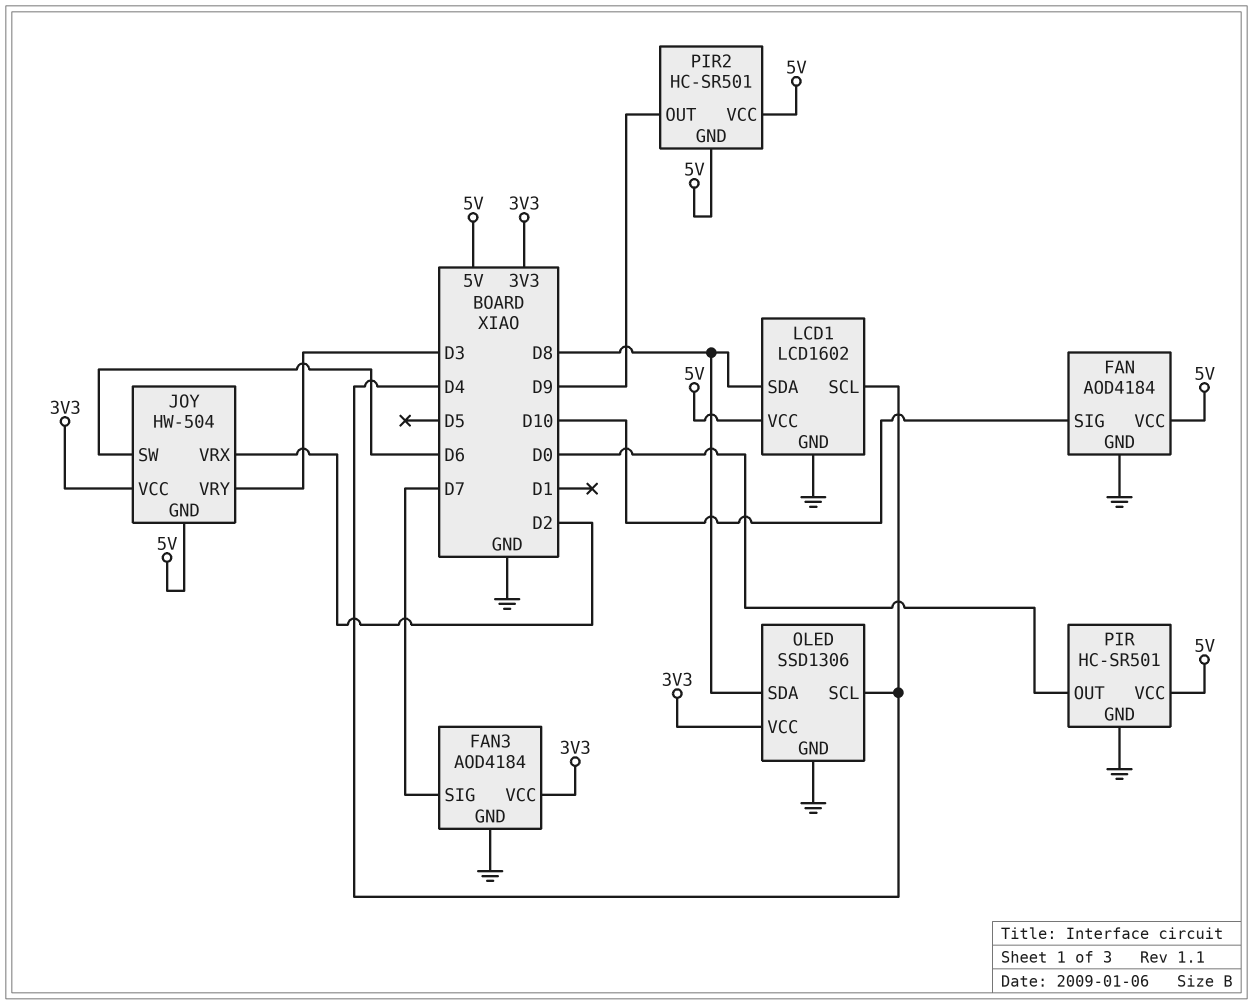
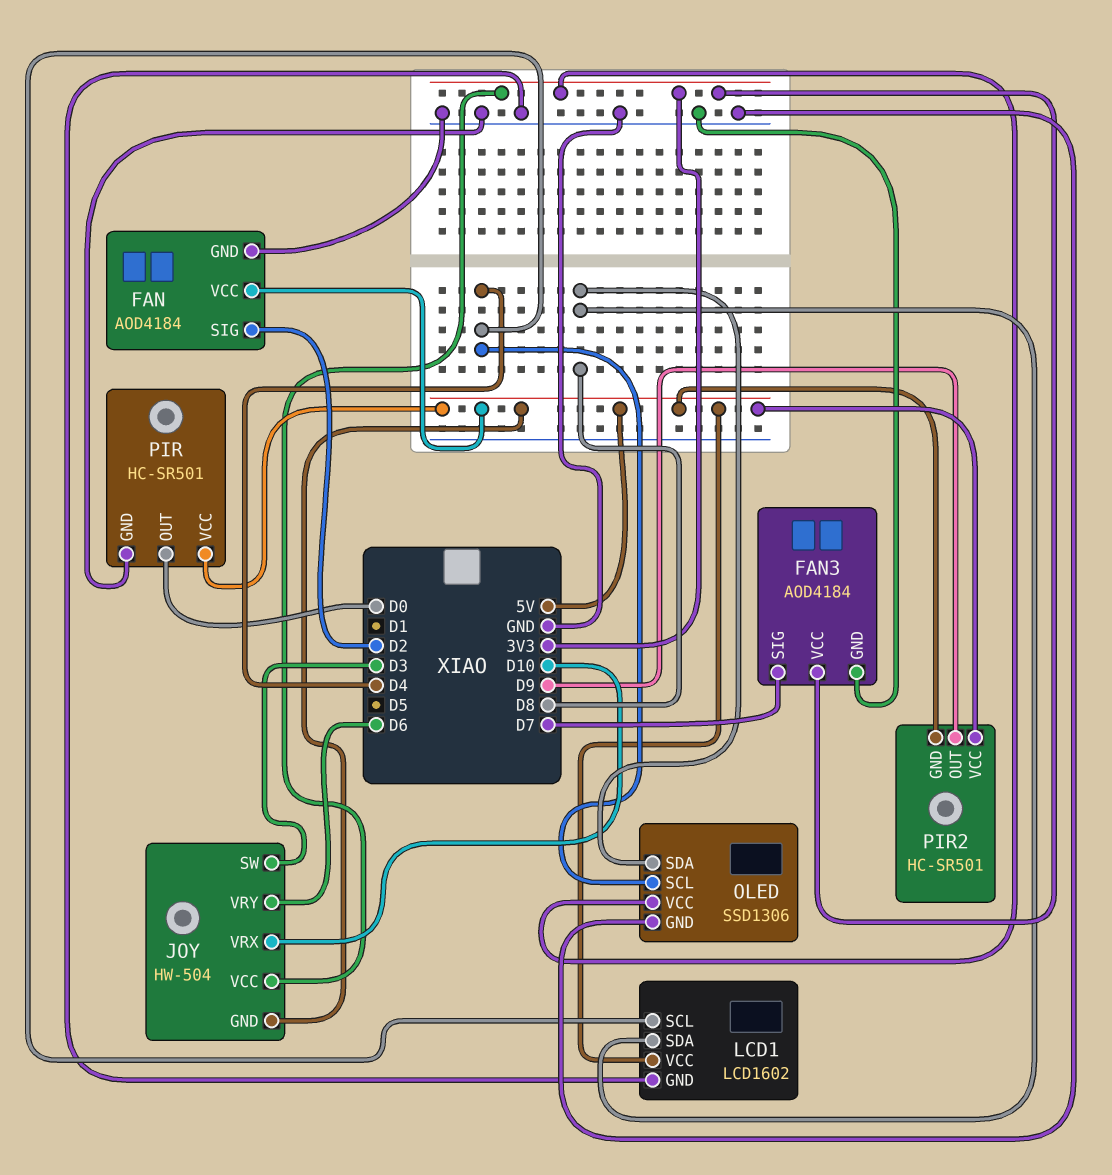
FAN pin SIG: D10 -> D2
JOY pin SW: D6 -> D3
JOY pin VRX: D2 -> D10
JOY pin VRY: D3 -> D6

